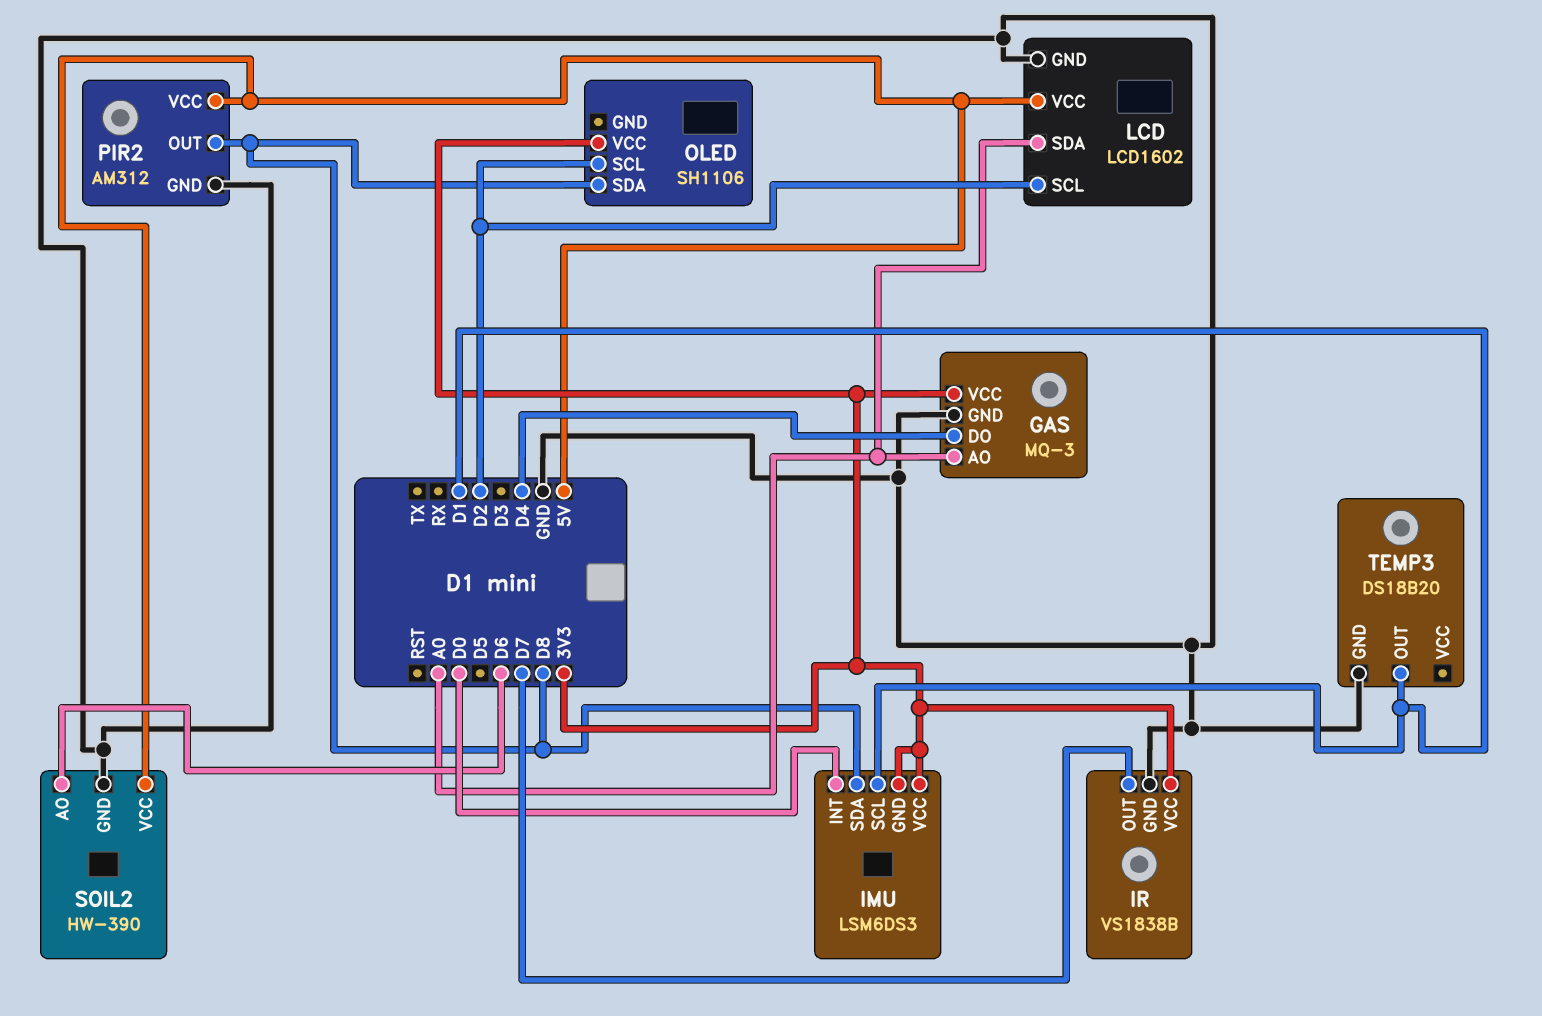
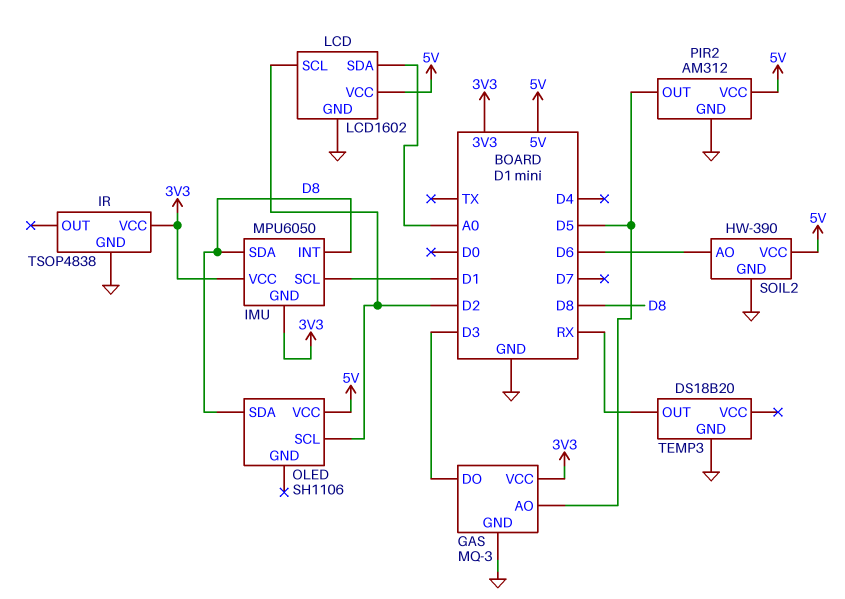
GAS pin AO: A0 -> D5
GAS pin DO: D4 -> D3
IMU: LSM6DS3 -> MPU6050
IMU pin INT: D0 -> D8
IR: VS1838B -> TSOP4838
IR pin OUT: D7 -> none
OLED pin VCC: 3V3 -> 5V
PIR2 pin OUT: D8 -> D5
TEMP3 pin OUT: D1 -> RX

